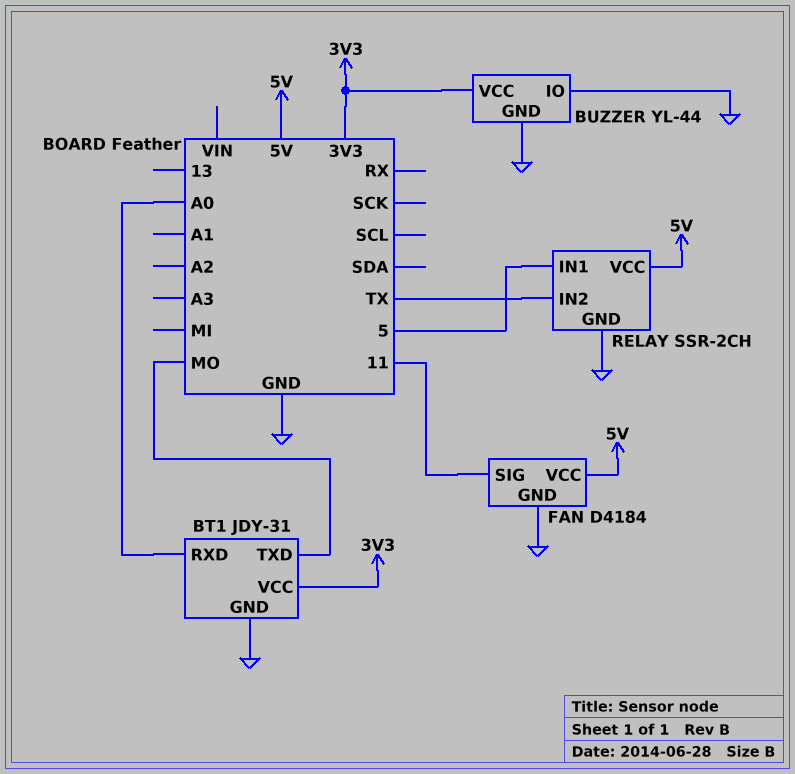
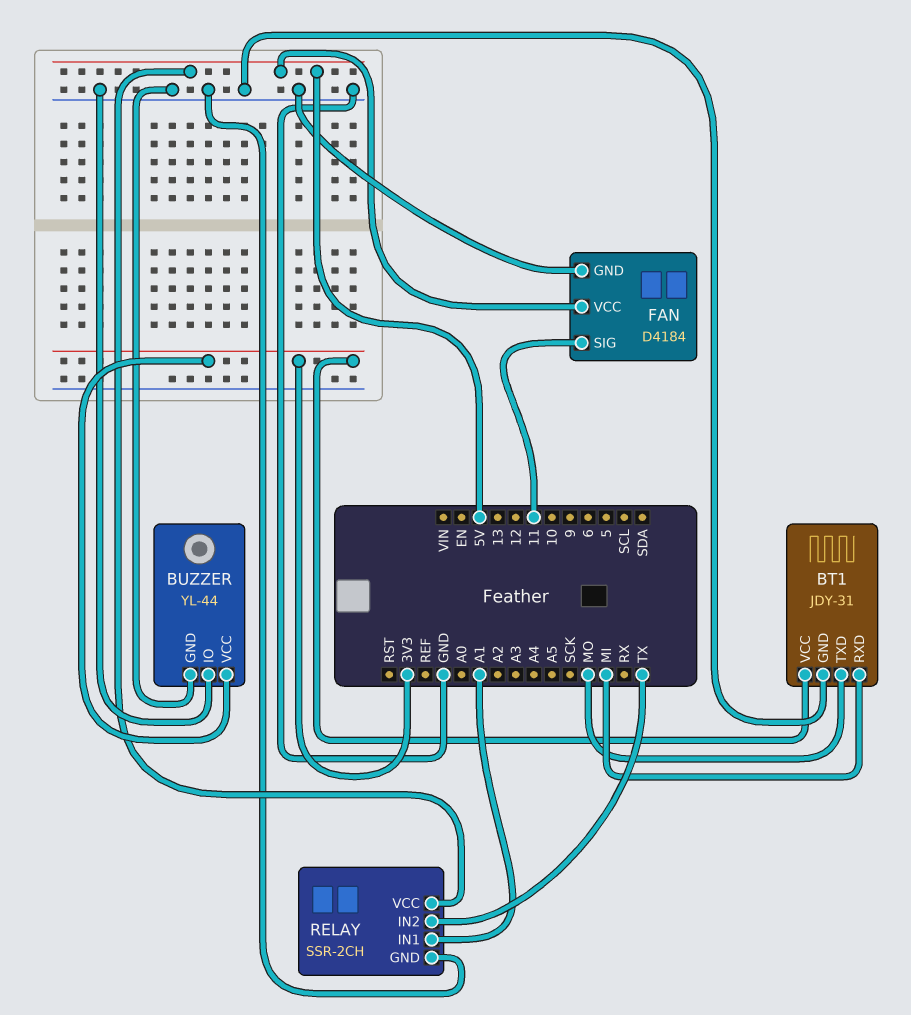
BT1 pin RXD: A0 -> MI
RELAY pin IN1: 5 -> A1

